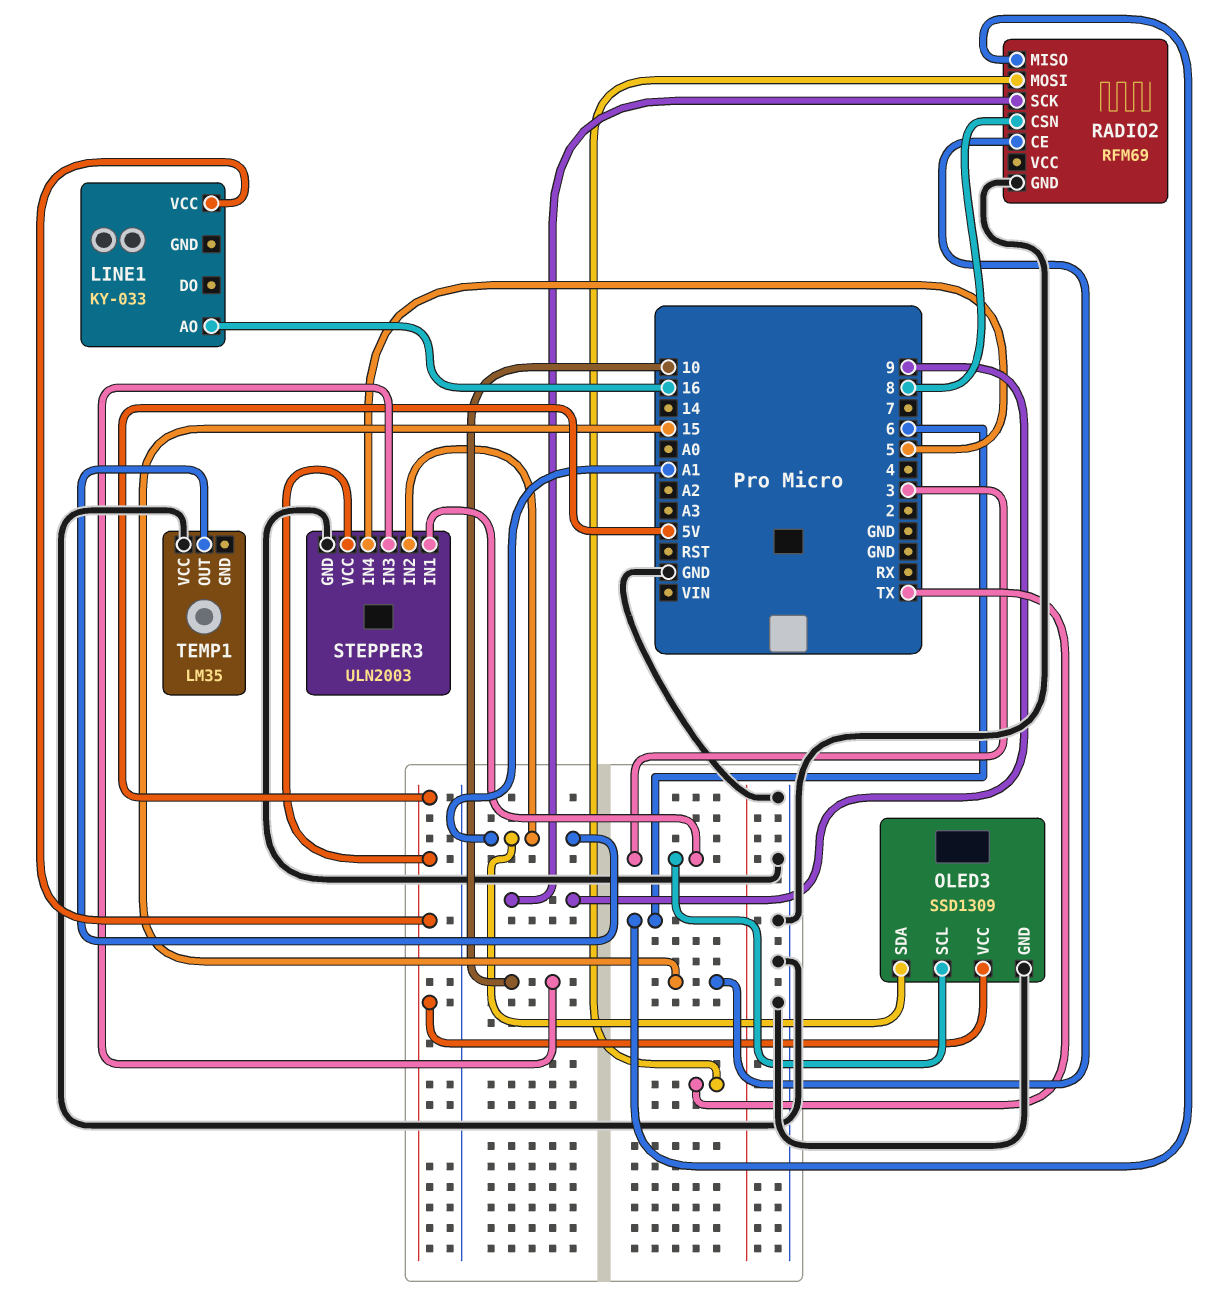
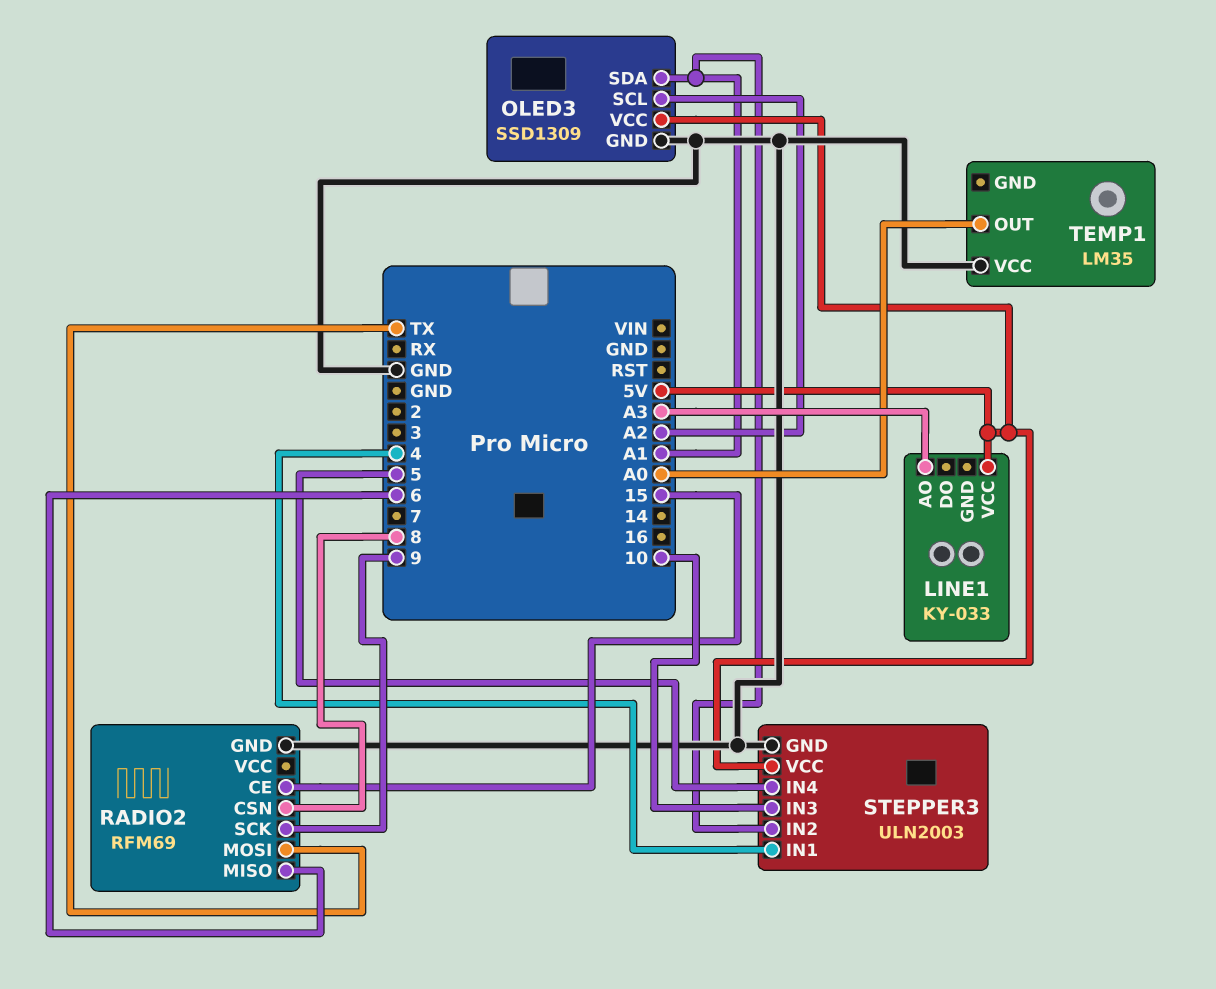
LINE1 pin AO: 16 -> A3
OLED3 pin SCL: 3 -> A2
STEPPER3 pin IN1: 3 -> 4
TEMP1 pin OUT: A1 -> A0

